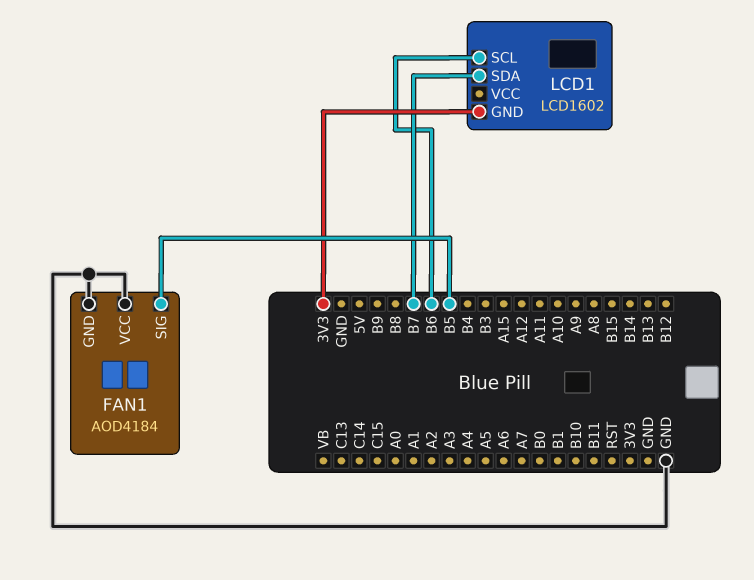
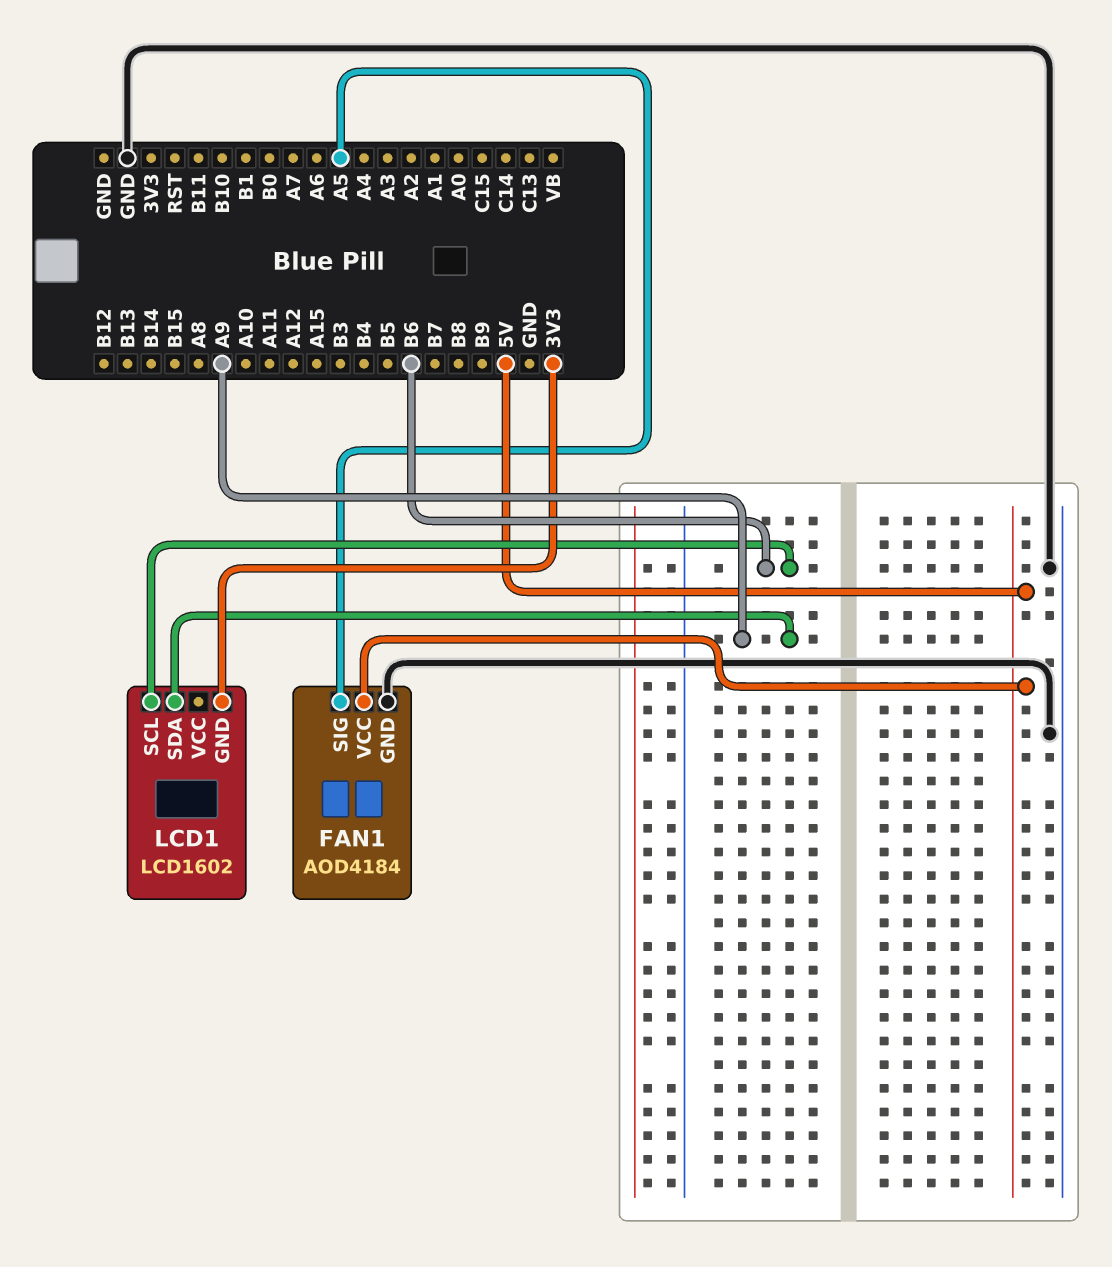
FAN1 pin SIG: B5 -> A5
FAN1 pin VCC: GND -> 5V
LCD1 pin SDA: B7 -> A9

